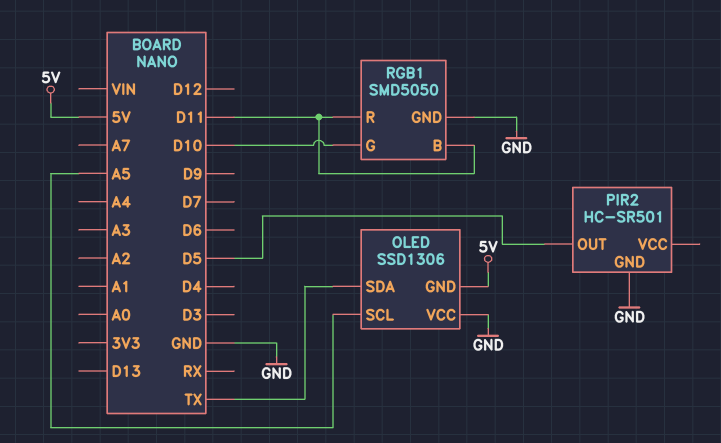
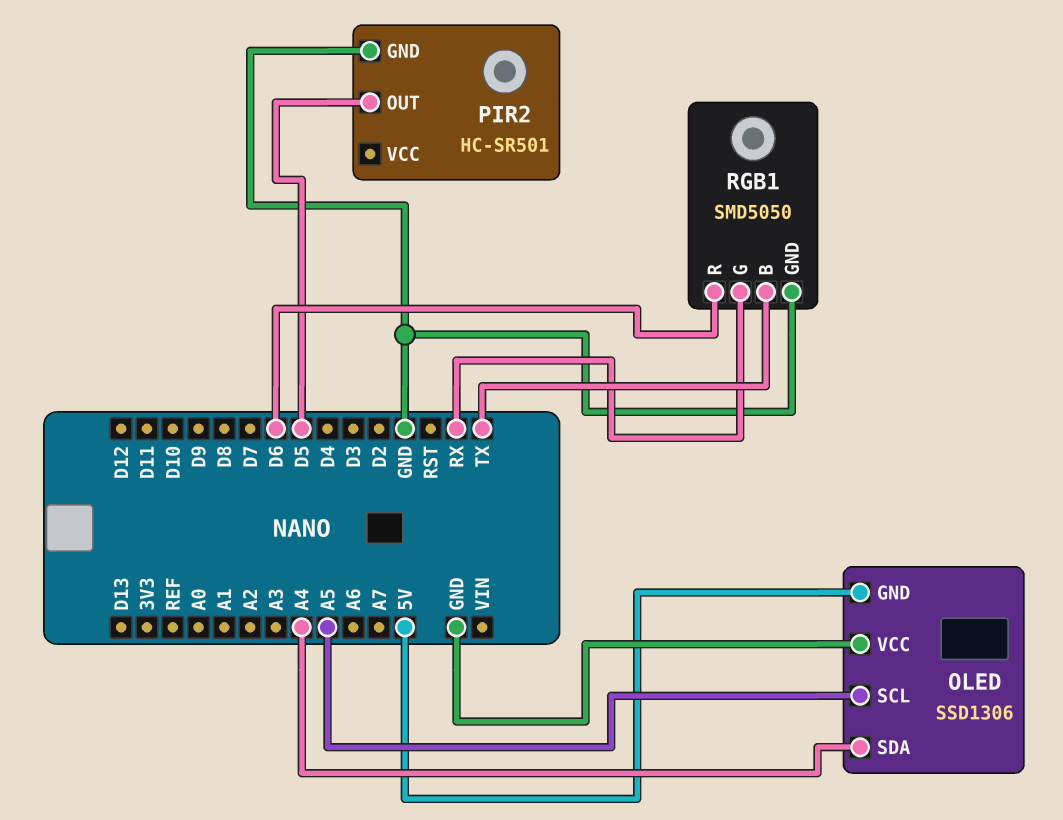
OLED pin SDA: TX -> A4
RGB1 pin B: D11 -> TX
RGB1 pin G: D10 -> RX
RGB1 pin R: D11 -> D6

